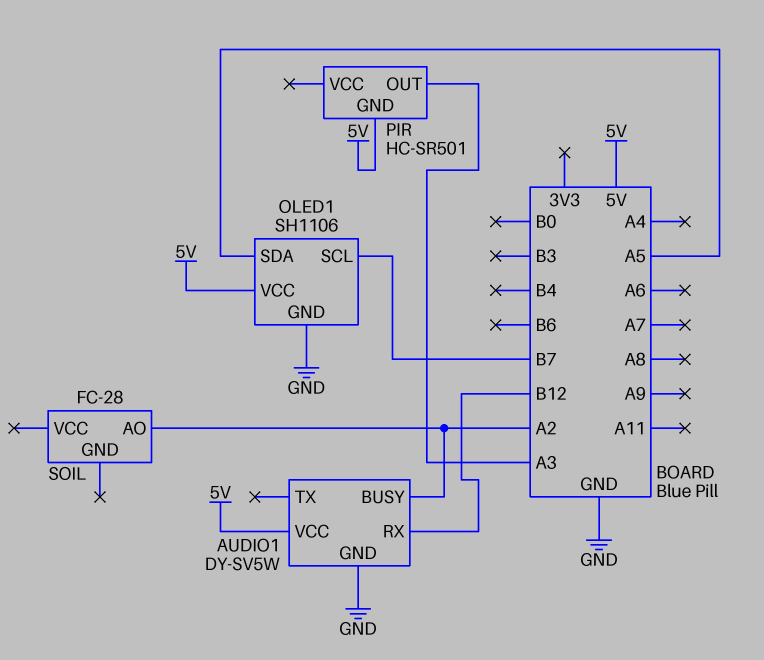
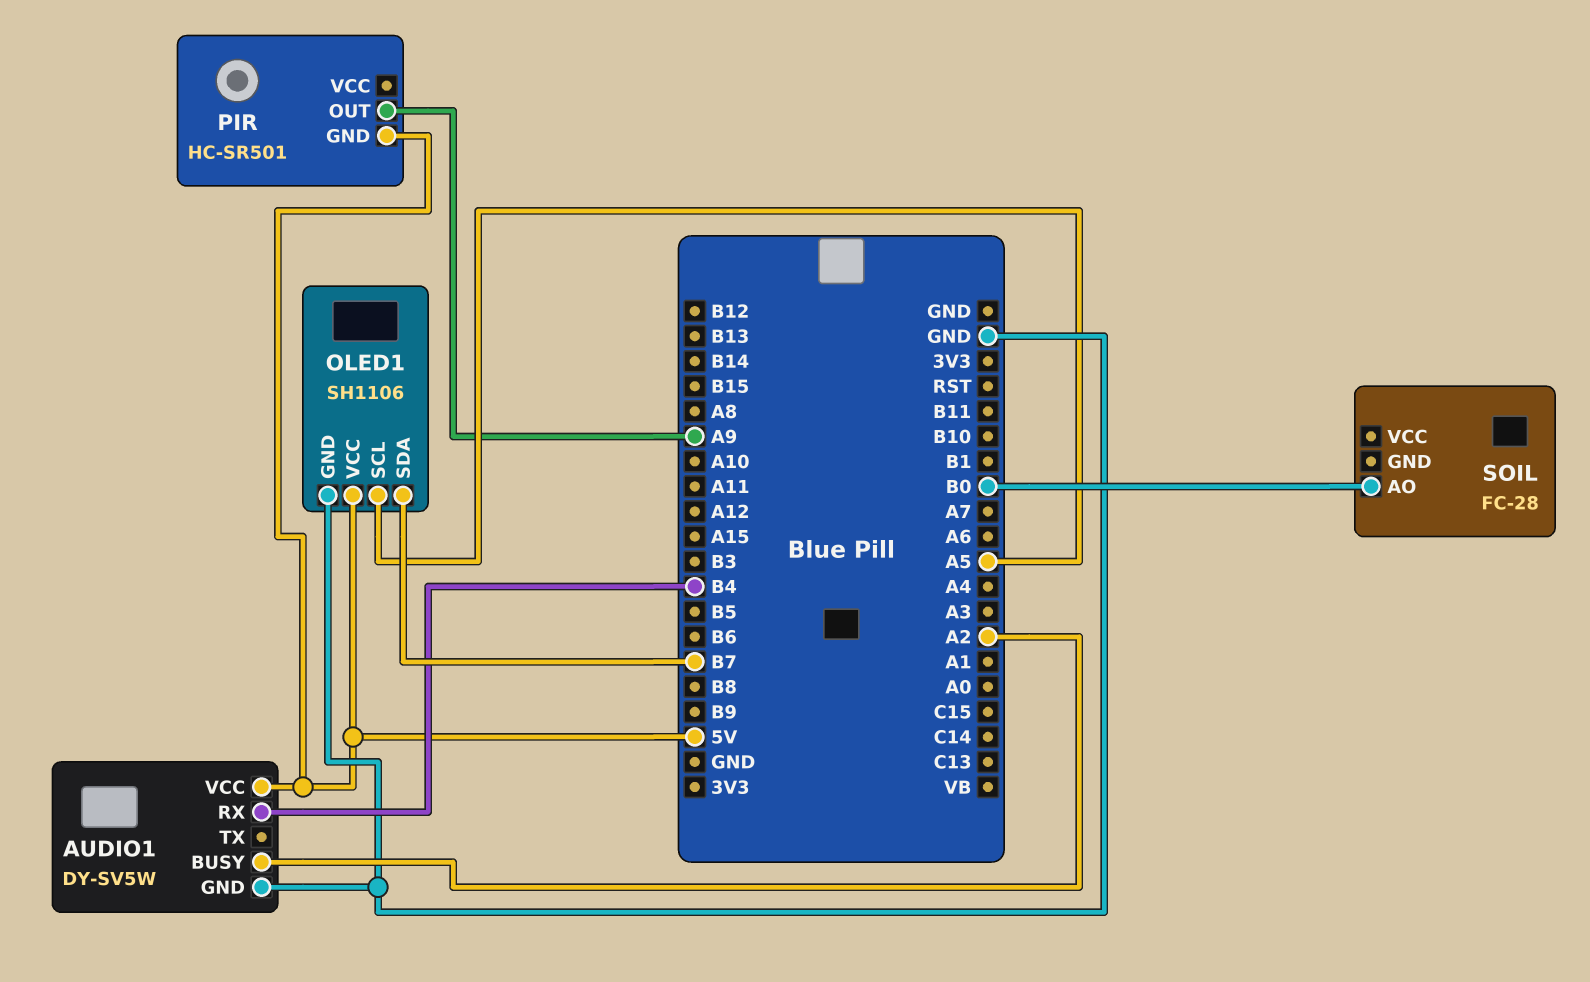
AUDIO1 pin RX: B12 -> B4
OLED1 pin SCL: B7 -> A5
OLED1 pin SDA: A5 -> B7
PIR pin OUT: A3 -> A9
SOIL pin AO: A2 -> B0

